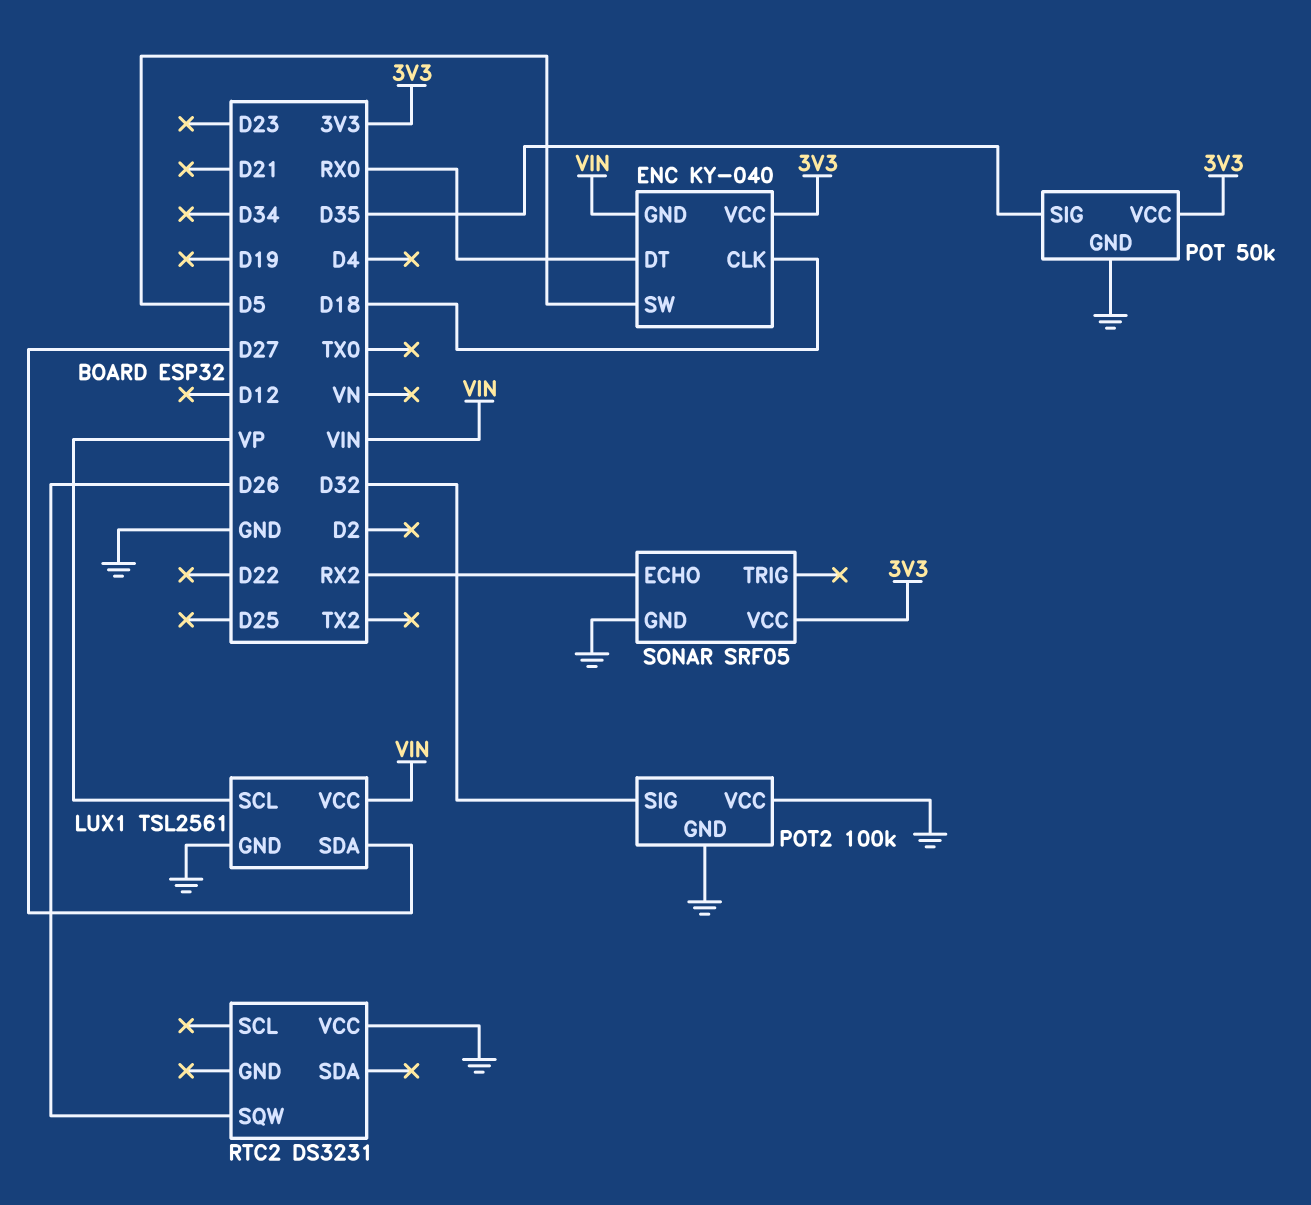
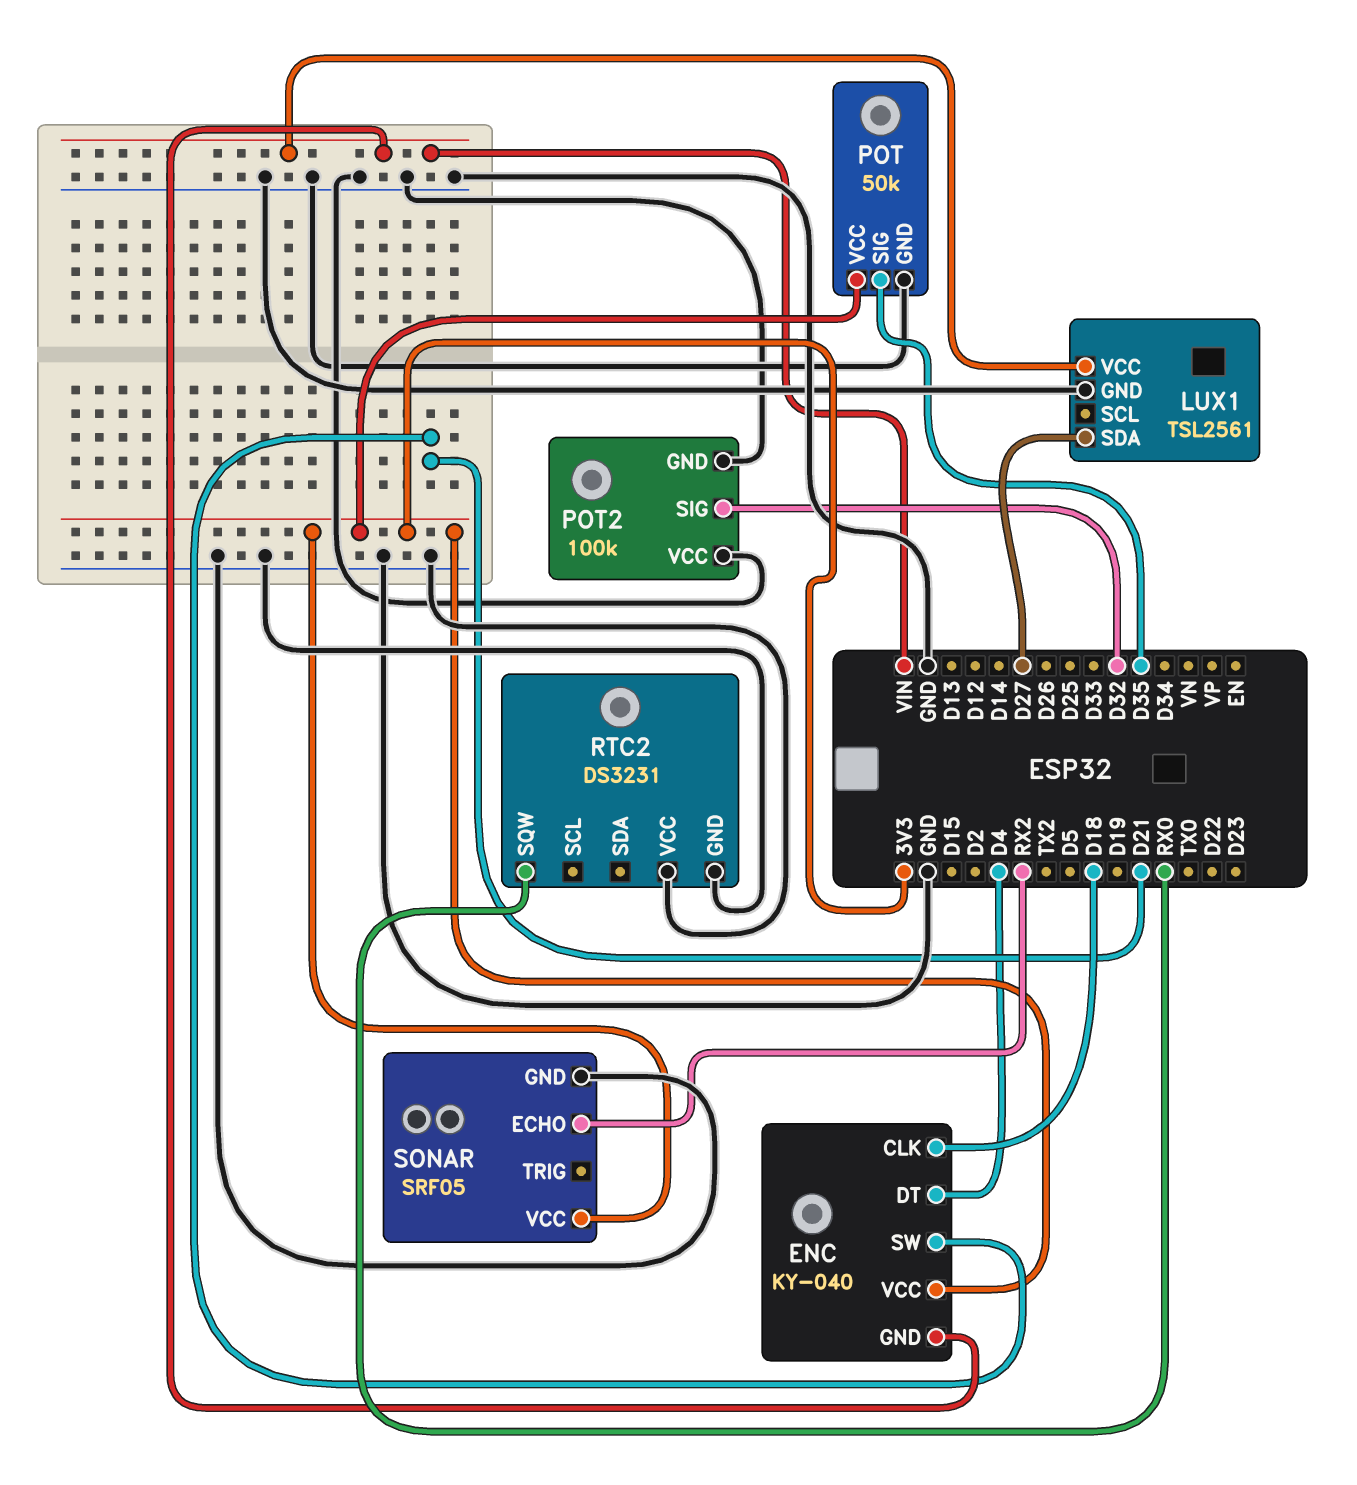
ENC pin DT: RX0 -> D4
ENC pin SW: D5 -> D21
LUX1 pin SCL: VP -> none
RTC2 pin GND: none -> GND
RTC2 pin SQW: D26 -> RX0

